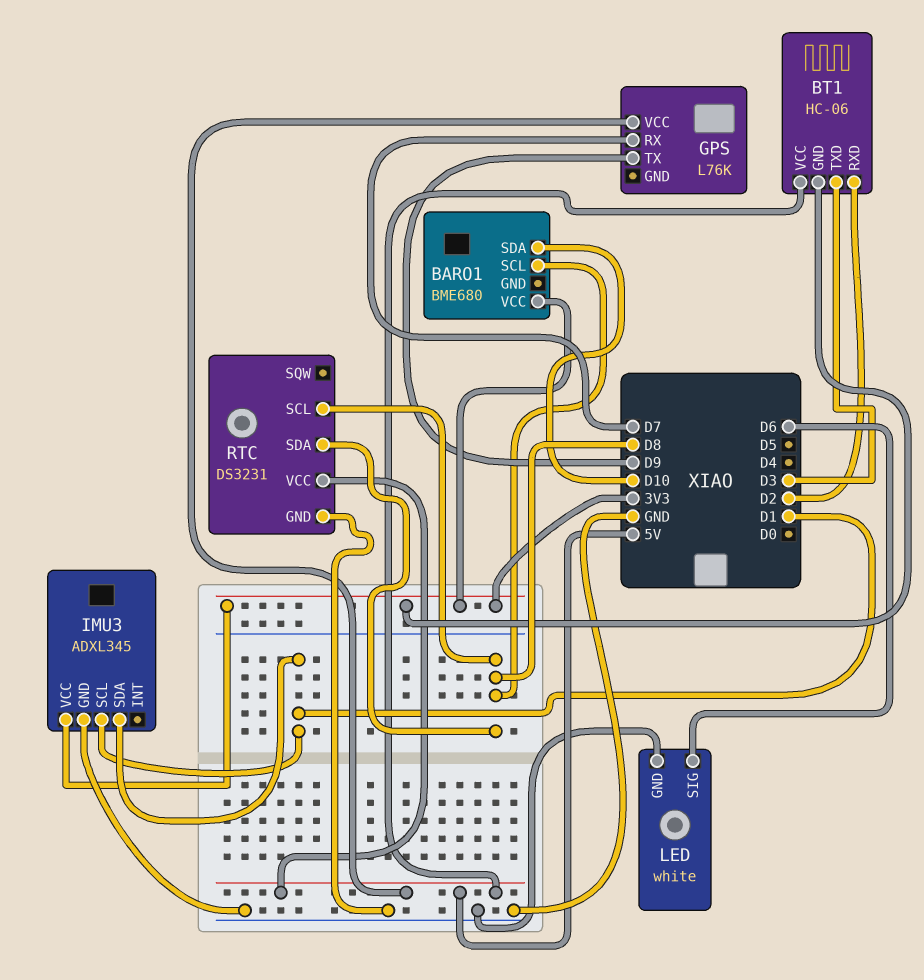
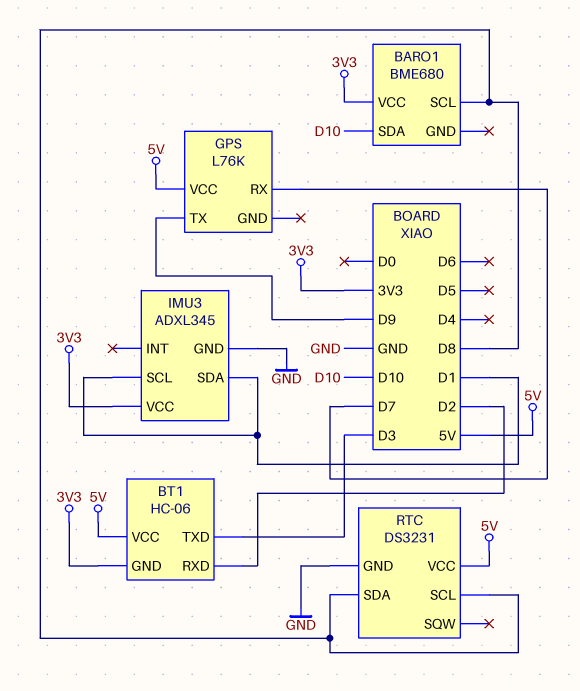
LED: white -> none
LED pin GND: GND -> none
LED pin SIG: D6 -> none

